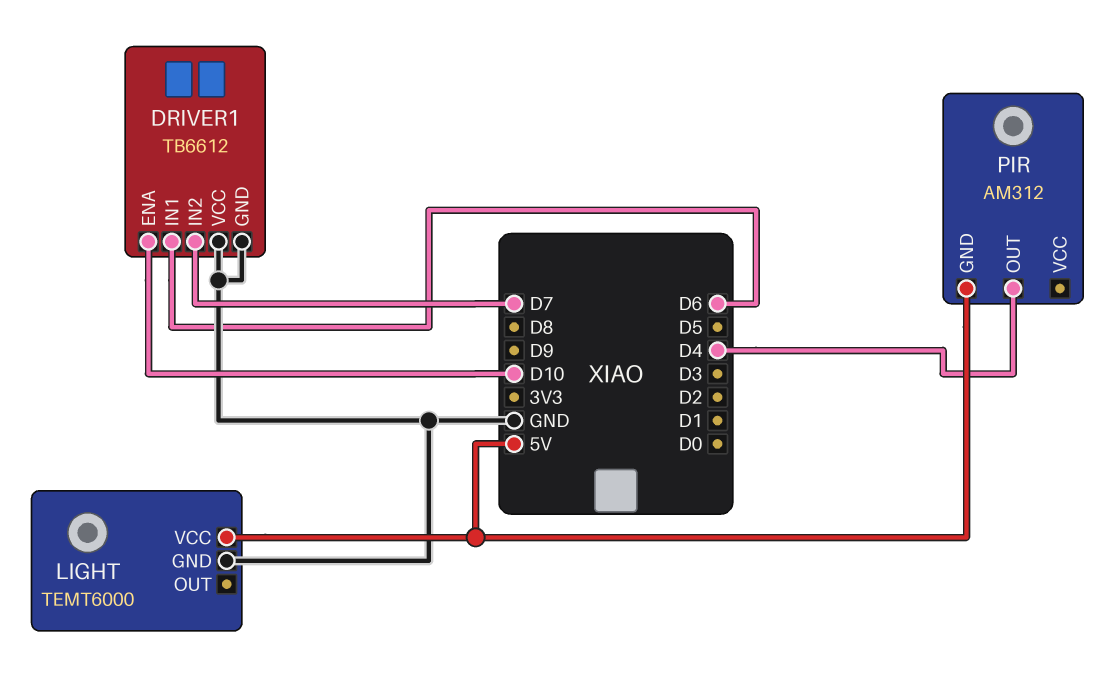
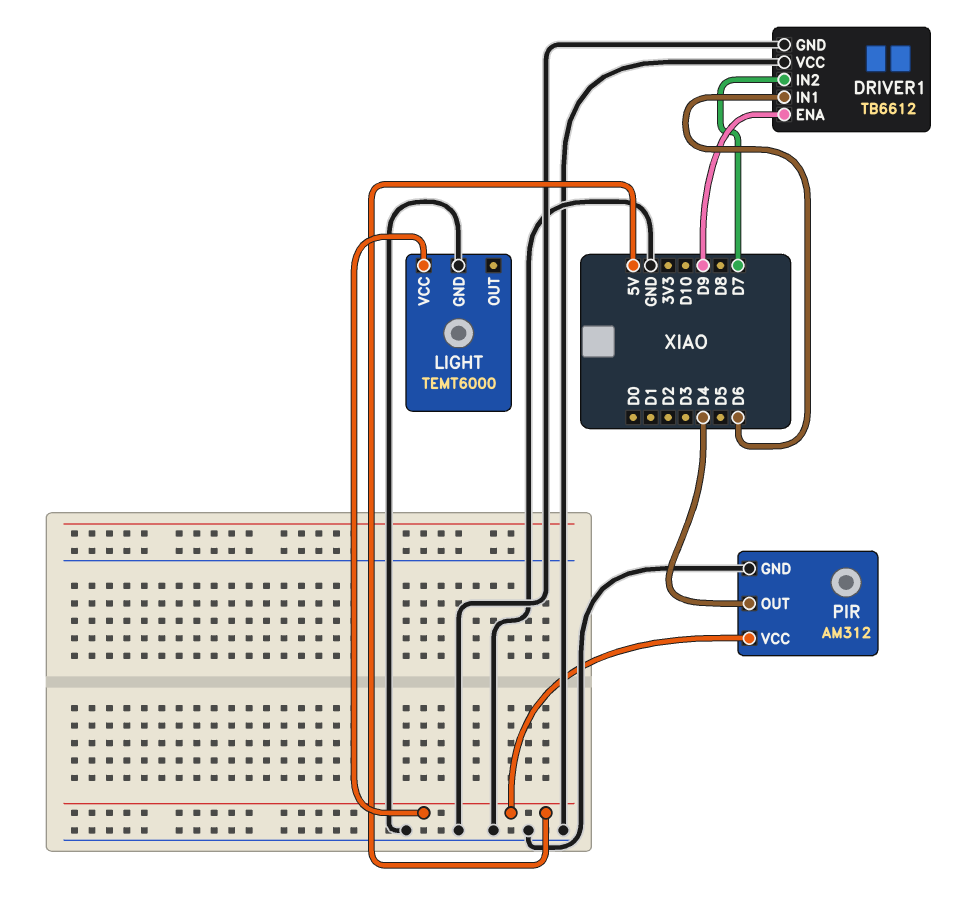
DRIVER1 pin ENA: D10 -> D9
PIR pin GND: 5V -> GND
PIR pin VCC: none -> 5V

